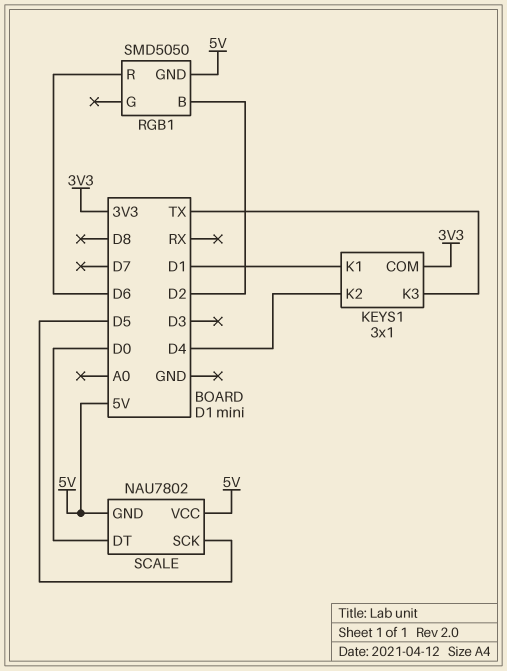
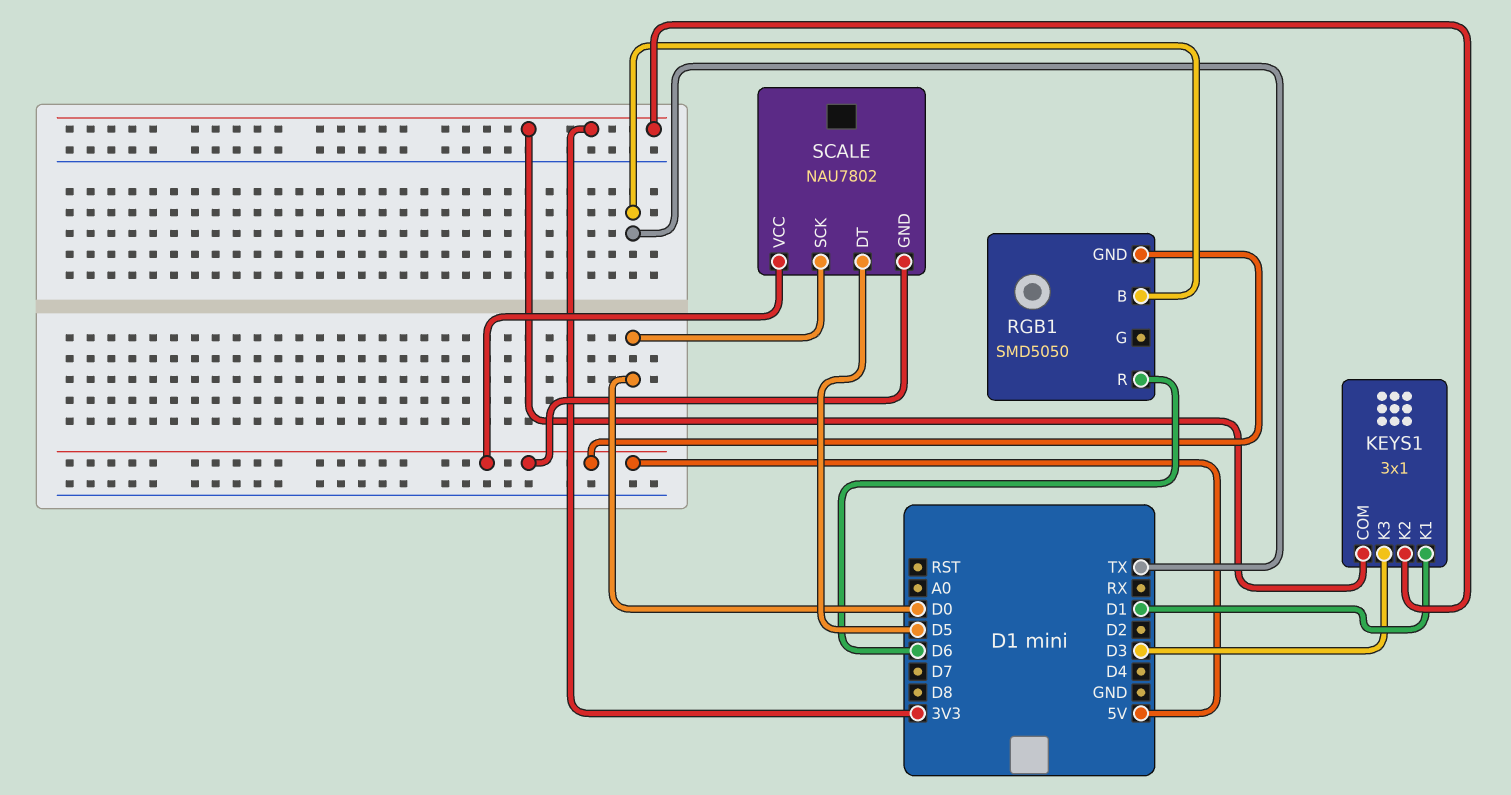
KEYS1 pin K2: D4 -> 3V3
KEYS1 pin K3: TX -> D3
RGB1 pin B: D2 -> TX
SCALE pin DT: D0 -> D5
SCALE pin SCK: D5 -> D0

